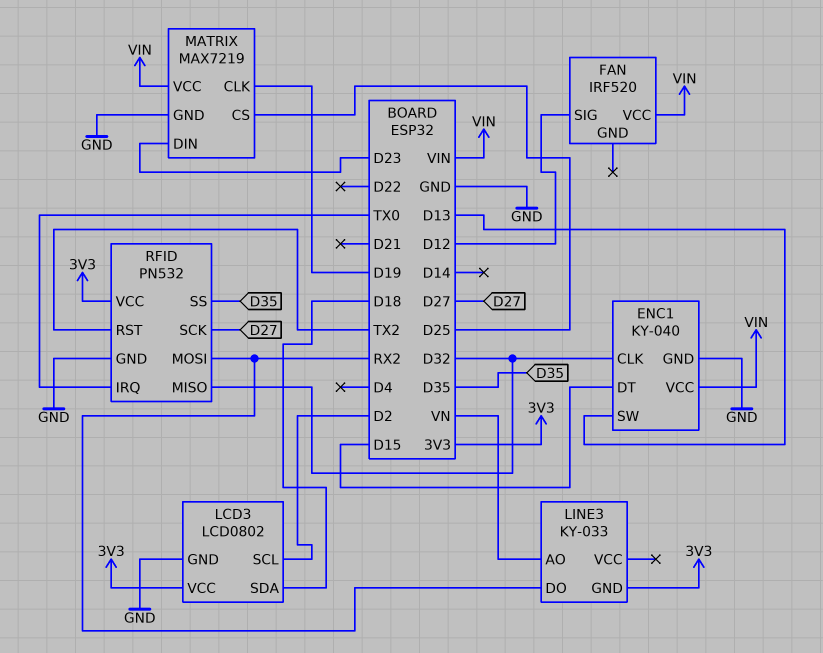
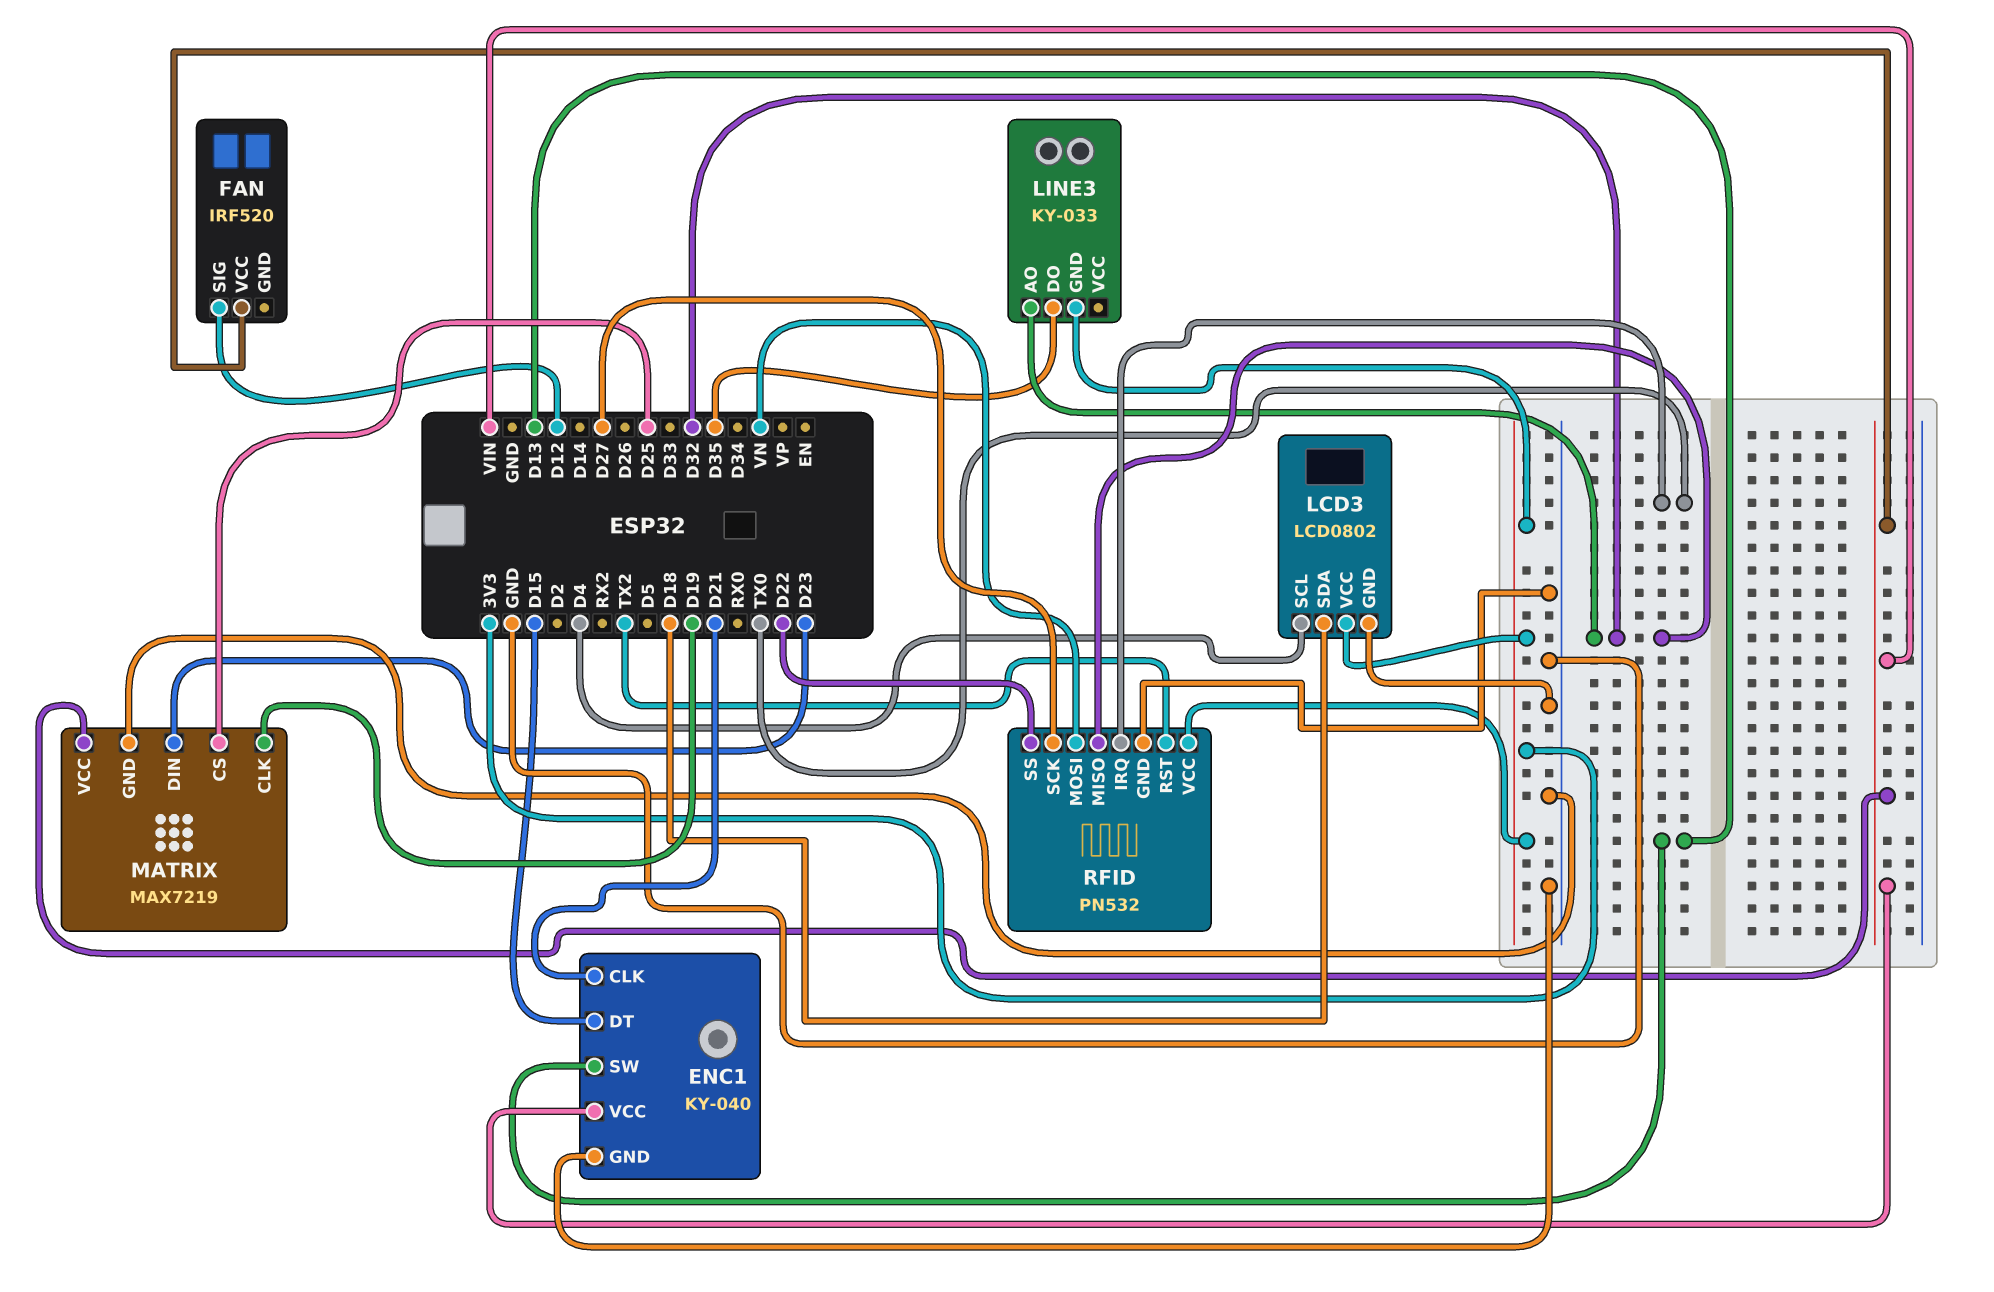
ENC1 pin CLK: D32 -> D21
LCD3 pin SCL: D2 -> D4
LINE3 pin AO: VN -> D32
LINE3 pin DO: RX2 -> D35
RFID pin MOSI: RX2 -> VN
RFID pin SS: D35 -> D22

